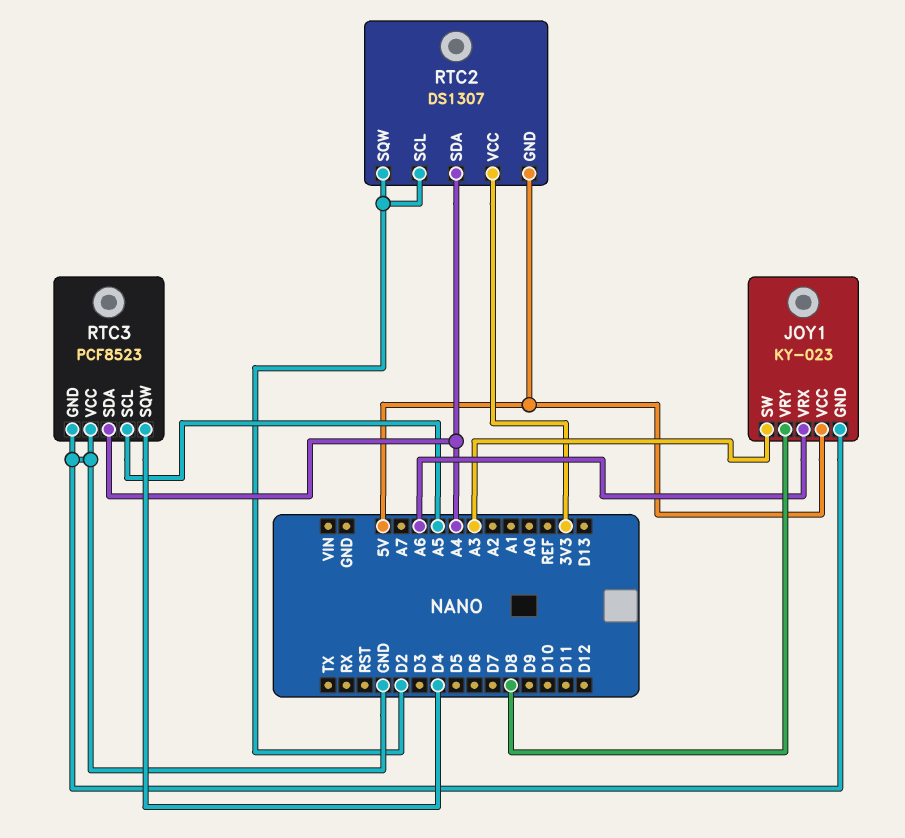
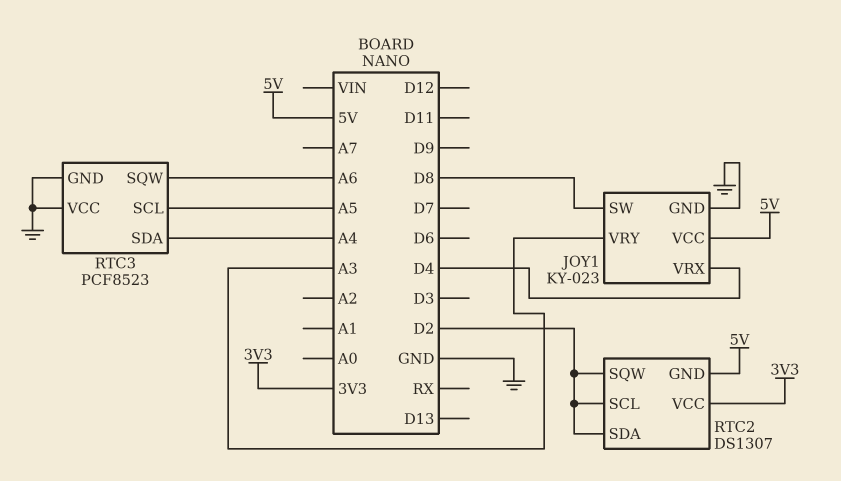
JOY1 pin SW: A3 -> D8
JOY1 pin VRX: A6 -> D4
JOY1 pin VRY: D8 -> A3
RTC2 pin SDA: A4 -> D2
RTC3 pin SQW: D4 -> A6

